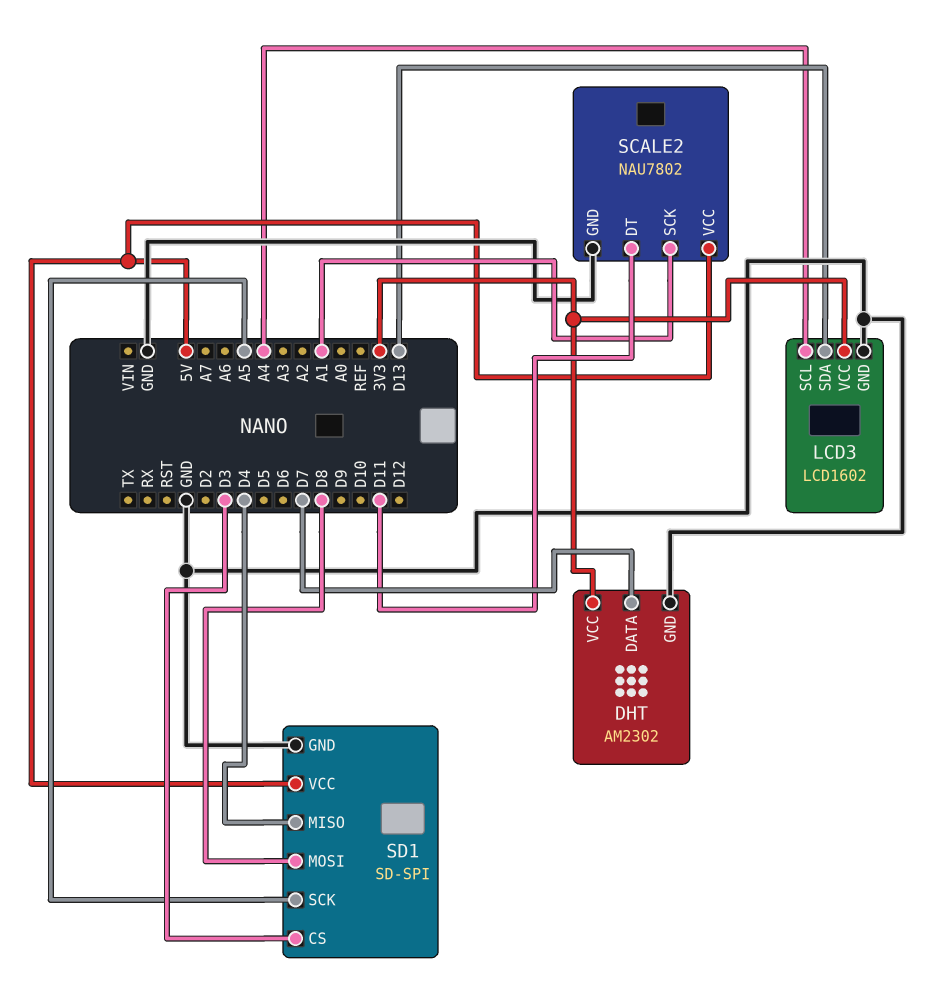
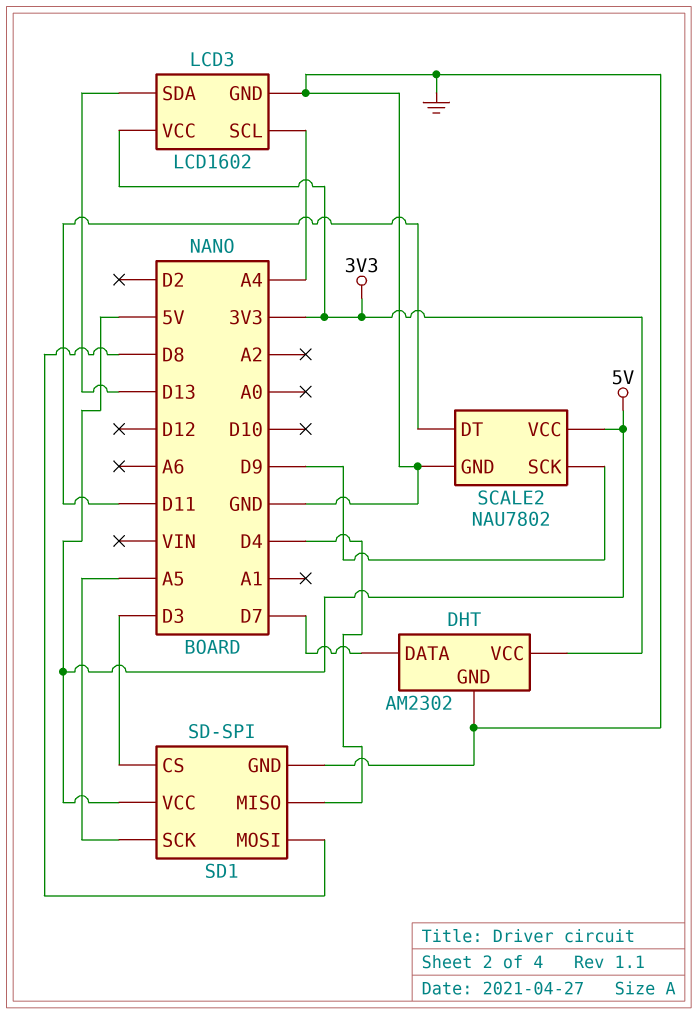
SCALE2 pin SCK: A1 -> D9

